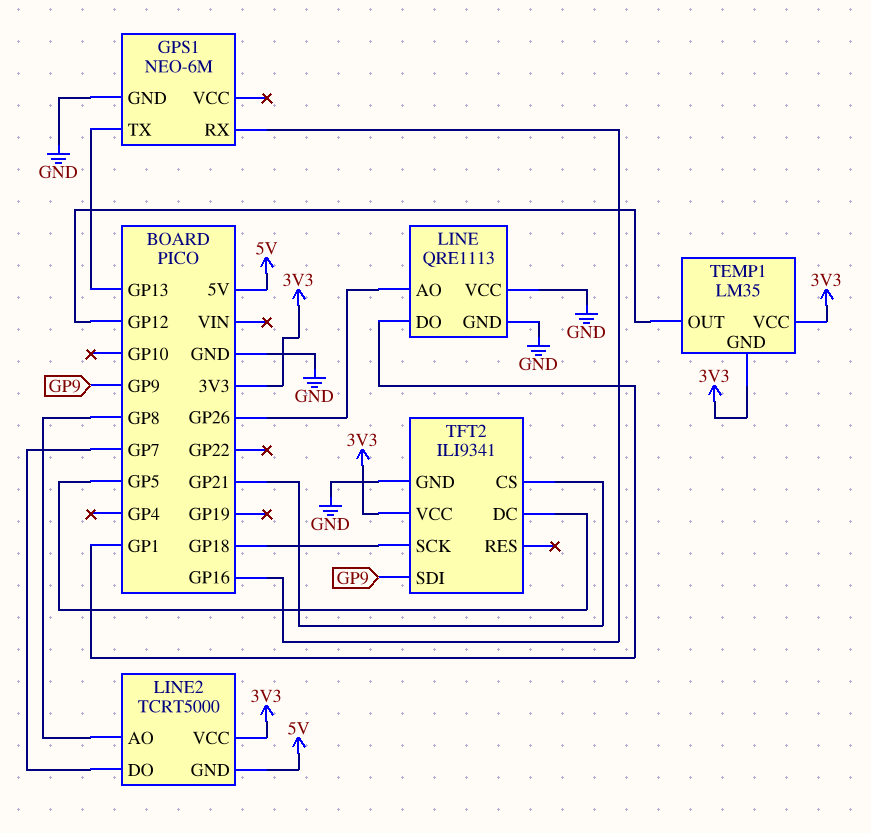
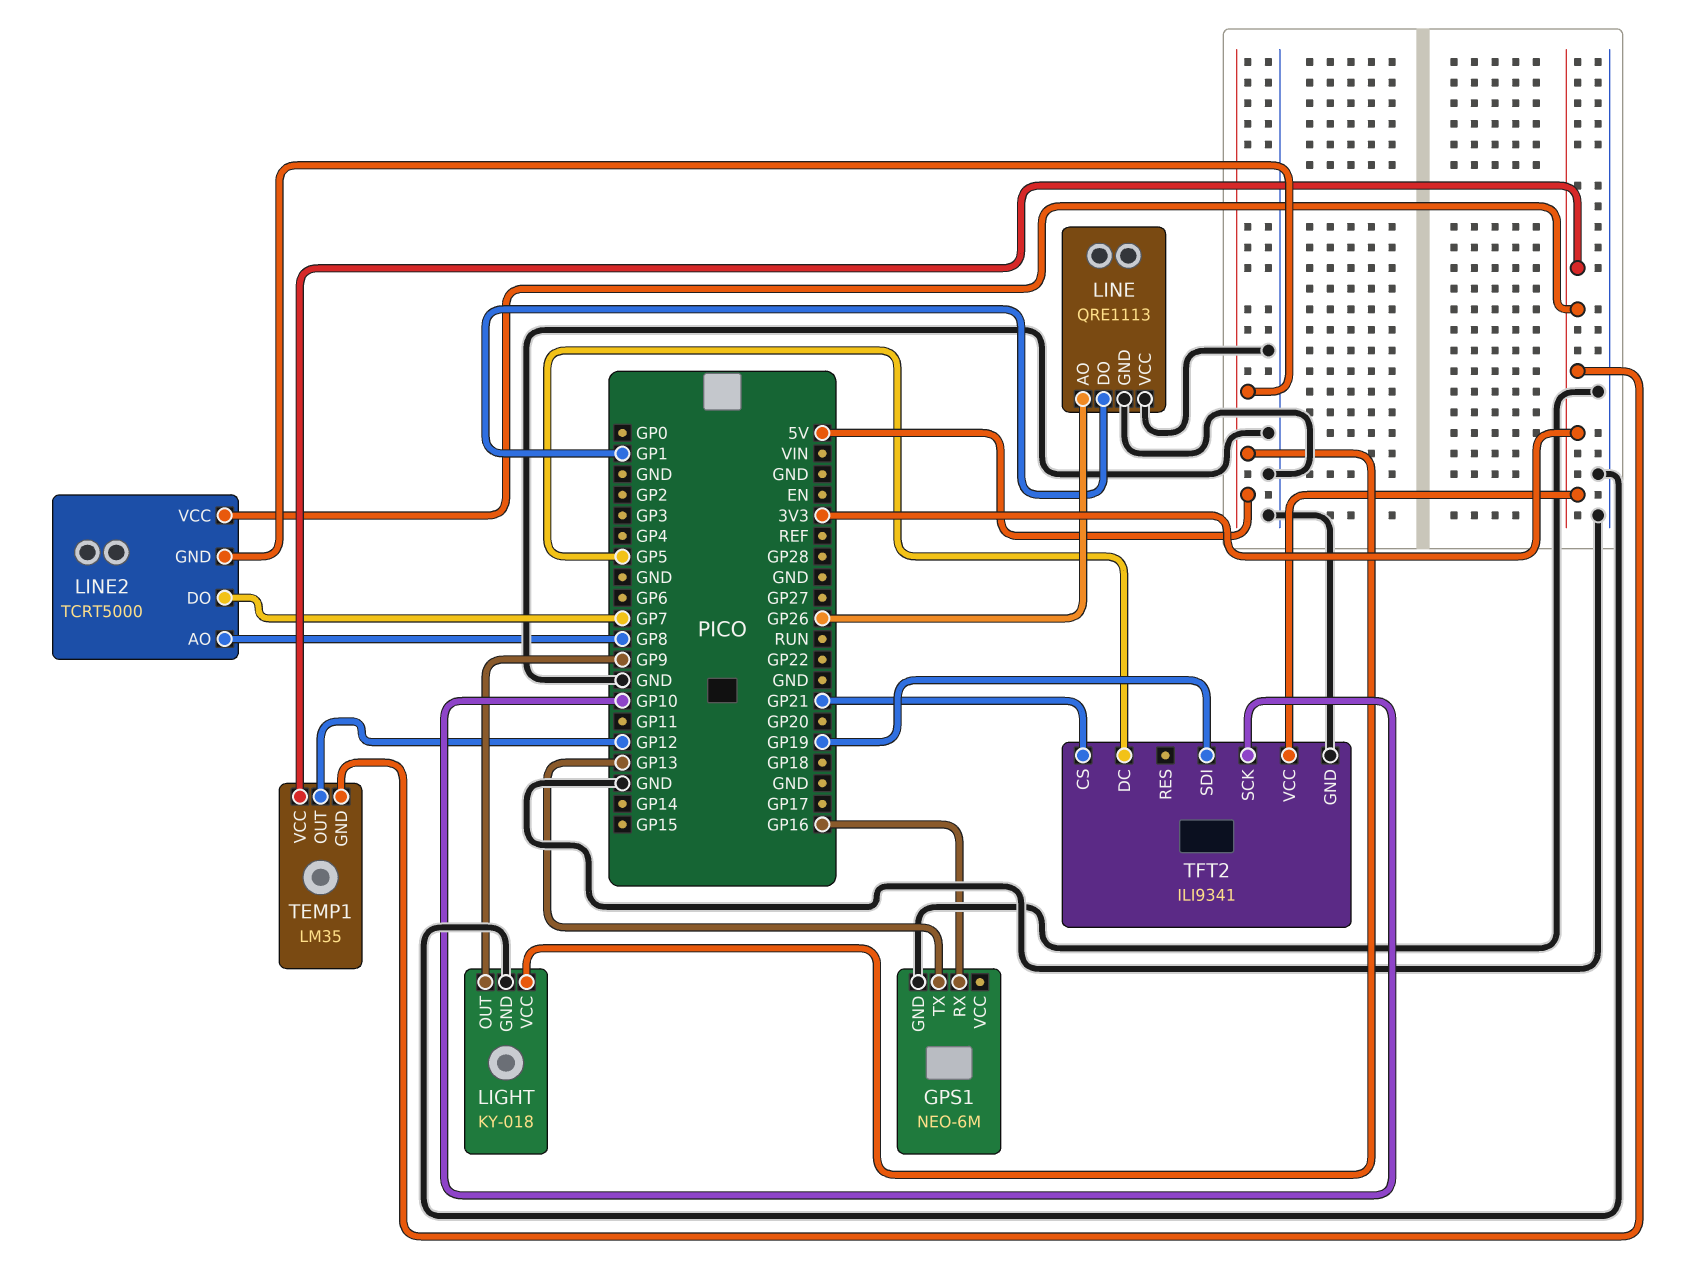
LIGHT: none -> KY-018
LIGHT pin GND: none -> GND
LIGHT pin OUT: none -> GP9
LIGHT pin VCC: none -> 5V
TFT2 pin SCK: GP18 -> GP10
TFT2 pin SDI: GP9 -> GP19

